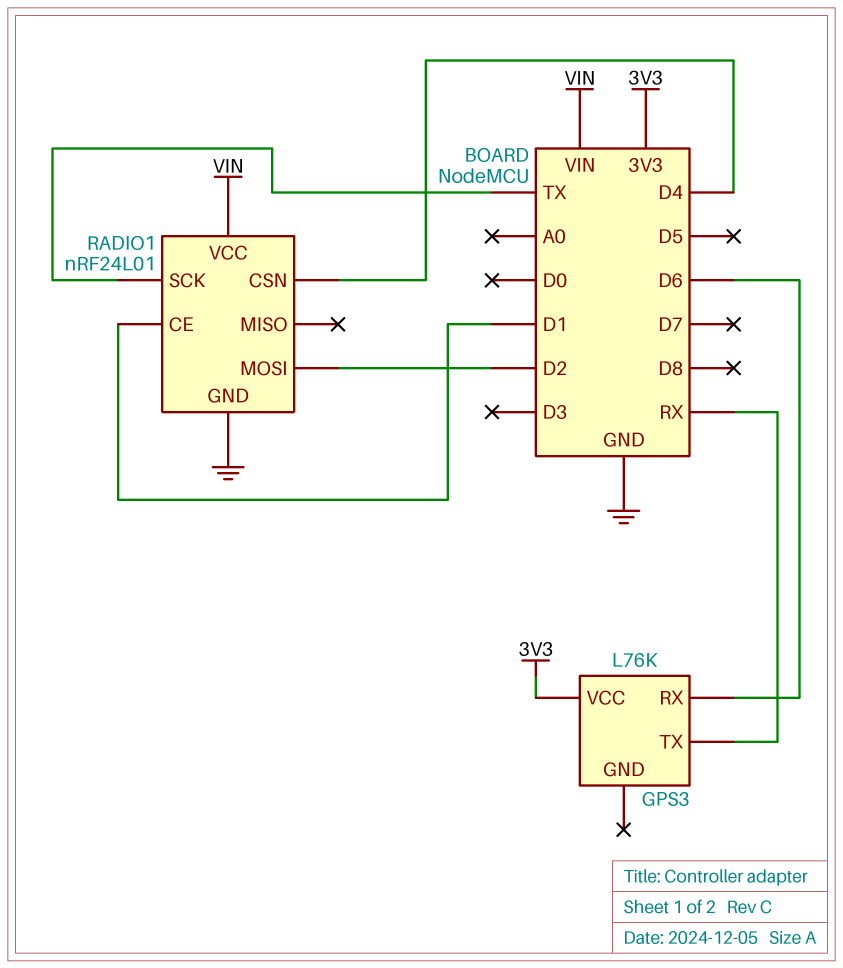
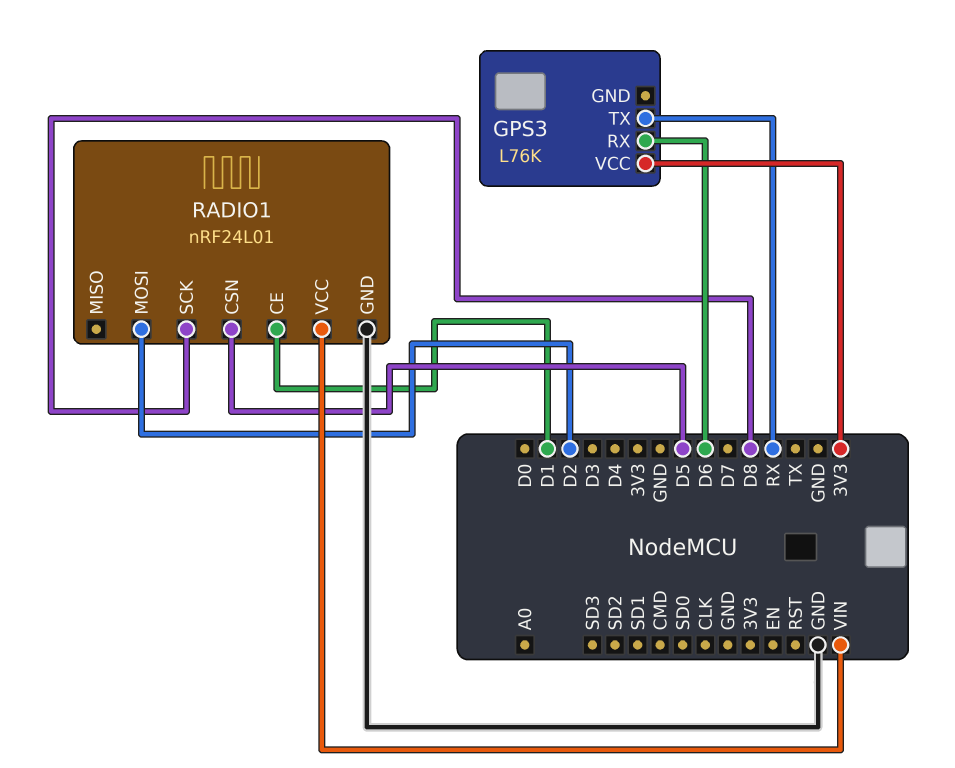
RADIO1 pin CSN: D4 -> D5
RADIO1 pin SCK: TX -> D8

